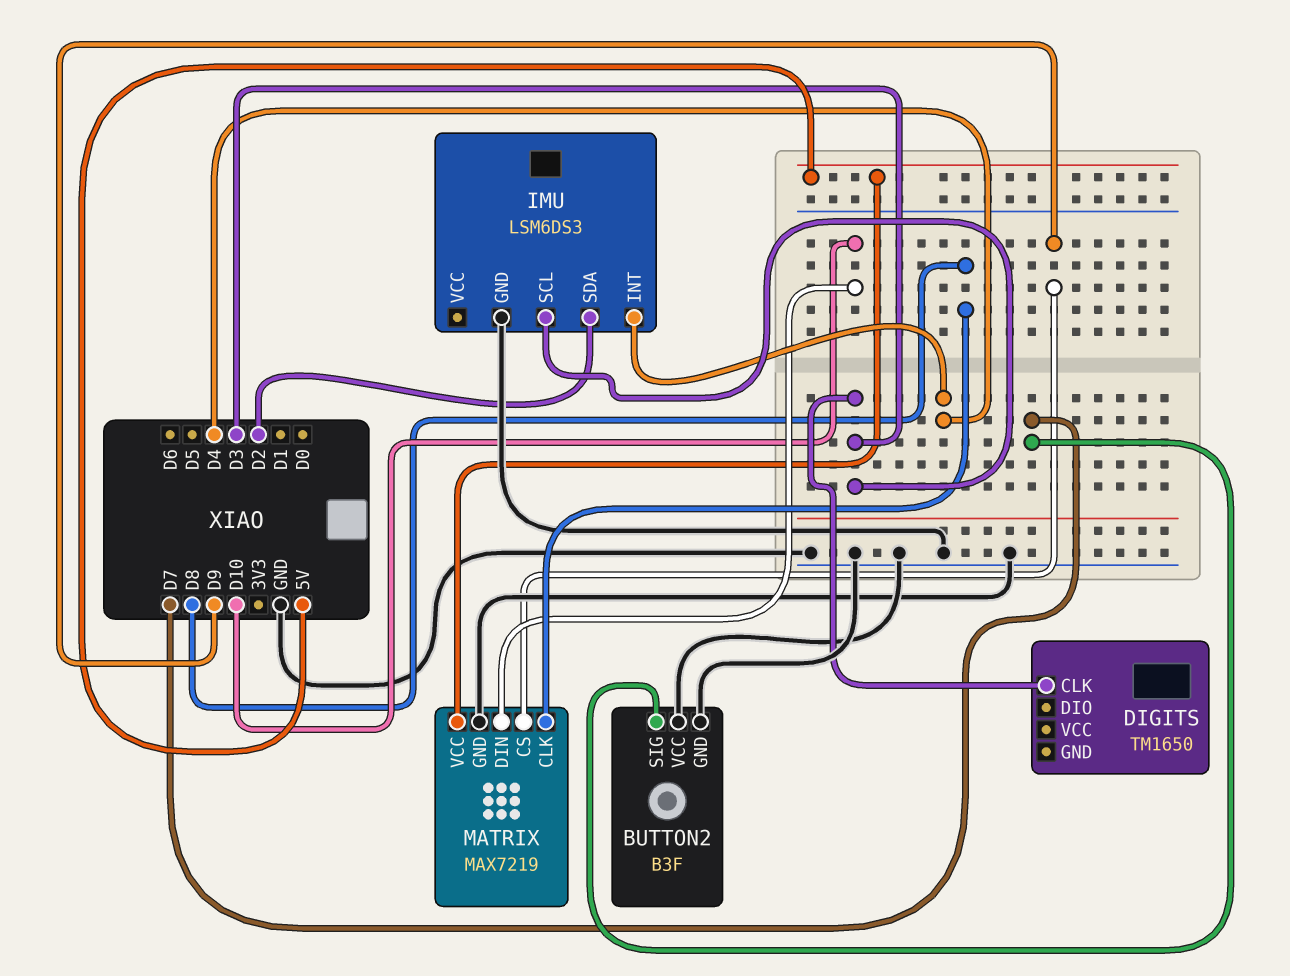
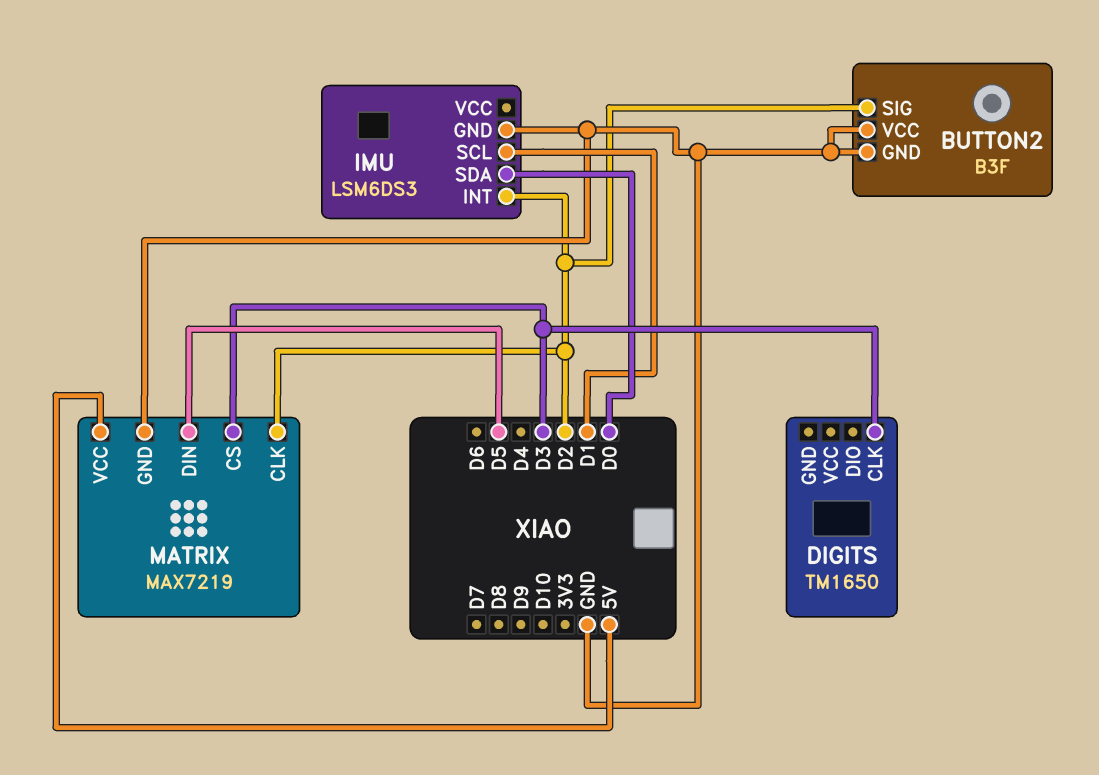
BUTTON2 pin SIG: D7 -> D2
IMU pin INT: D4 -> D2
IMU pin SCL: D3 -> D1
IMU pin SDA: D2 -> D0
MATRIX pin CLK: D8 -> D2
MATRIX pin CS: D9 -> D3
MATRIX pin DIN: D10 -> D5

